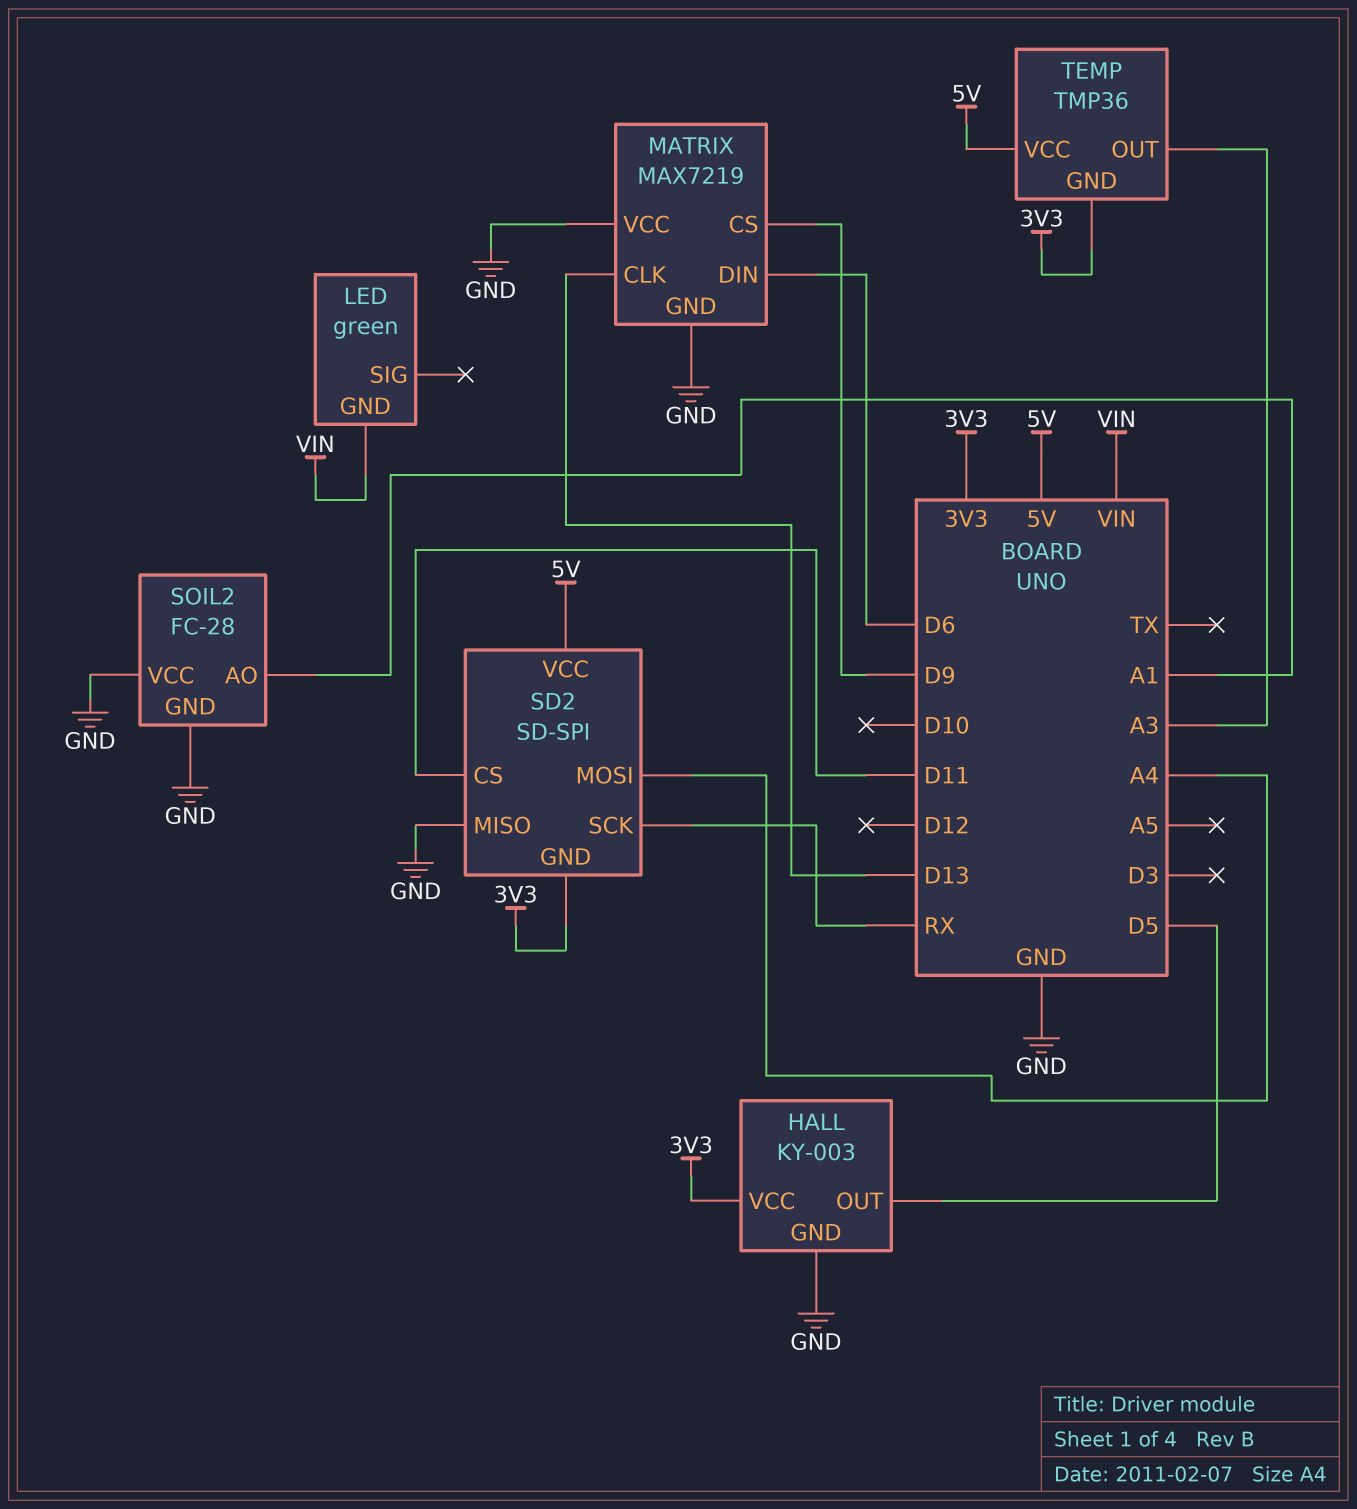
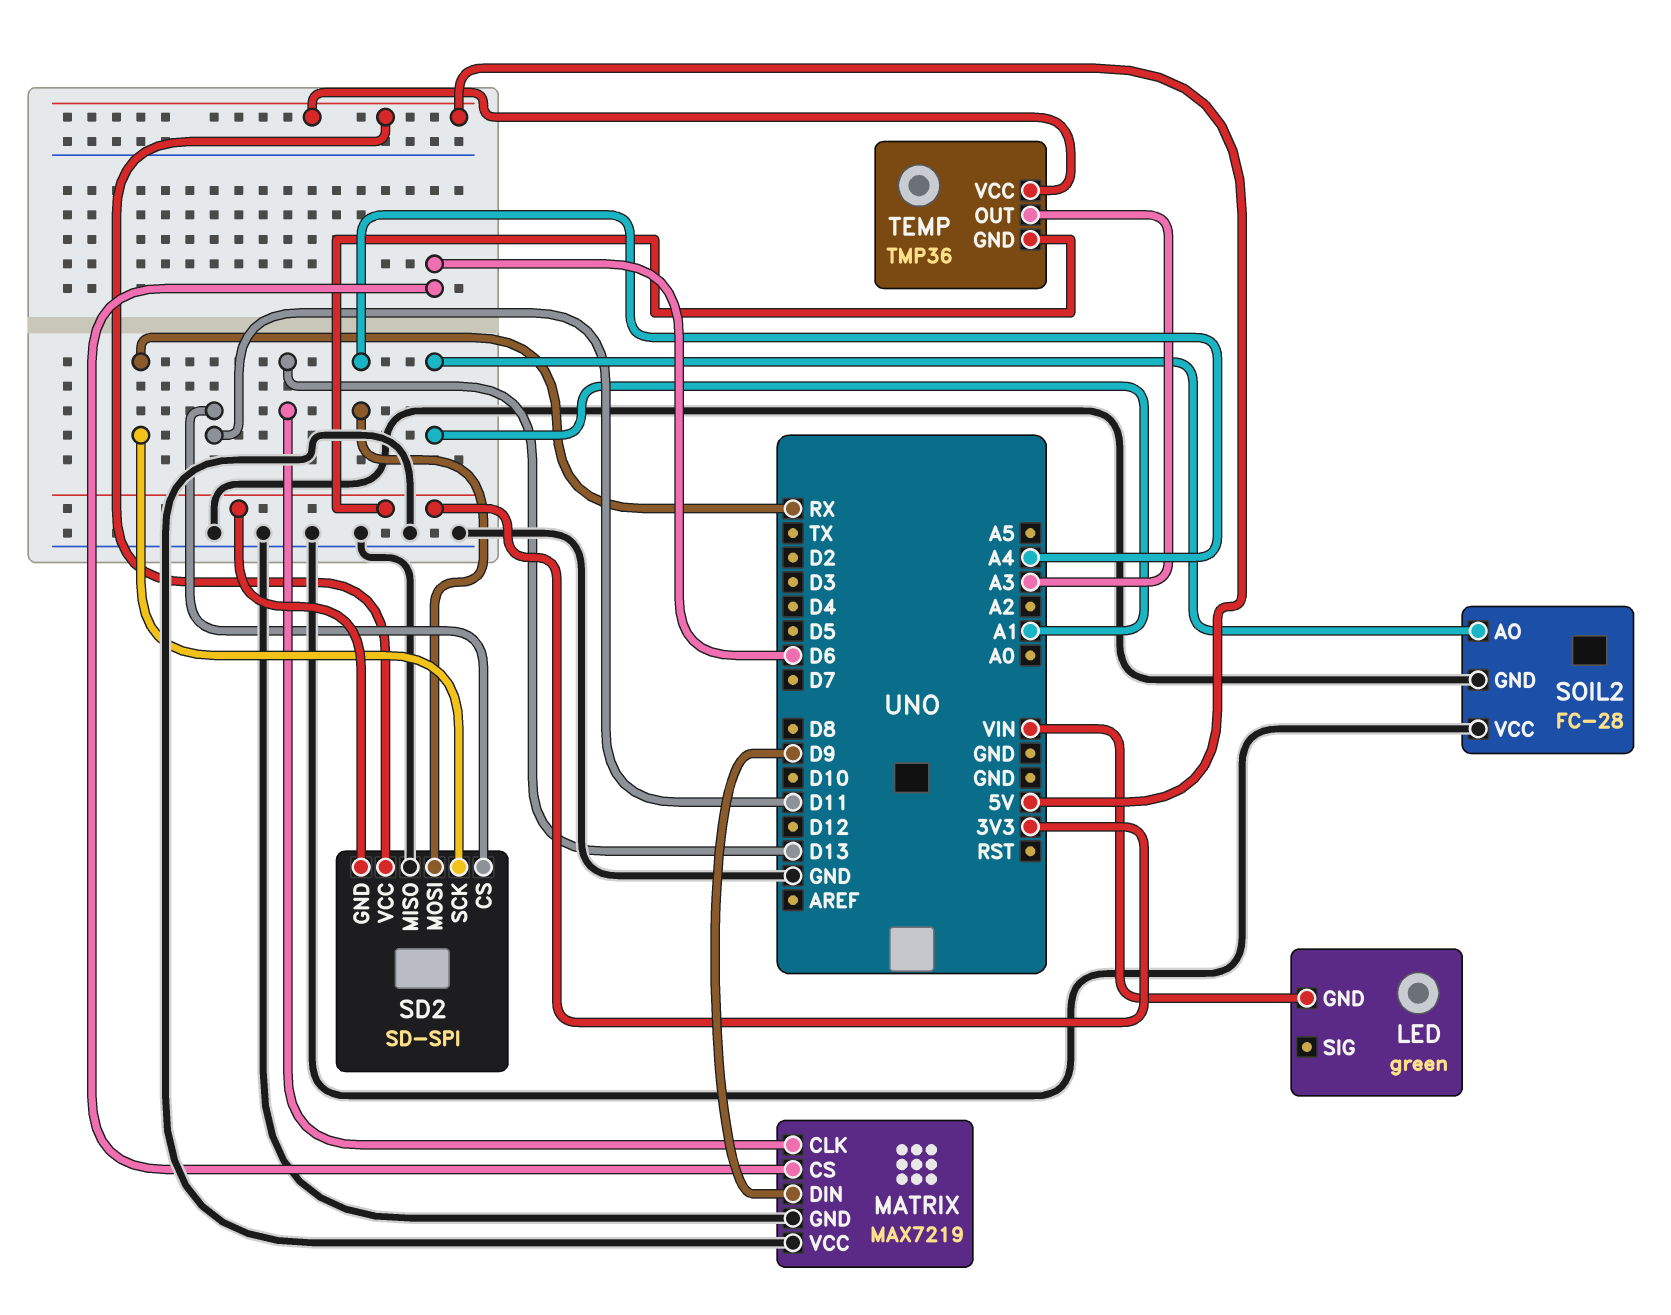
HALL: KY-003 -> none
HALL pin GND: GND -> none
HALL pin OUT: D5 -> none
HALL pin VCC: 3V3 -> none
MATRIX pin CS: D9 -> D6
MATRIX pin DIN: D6 -> D9

